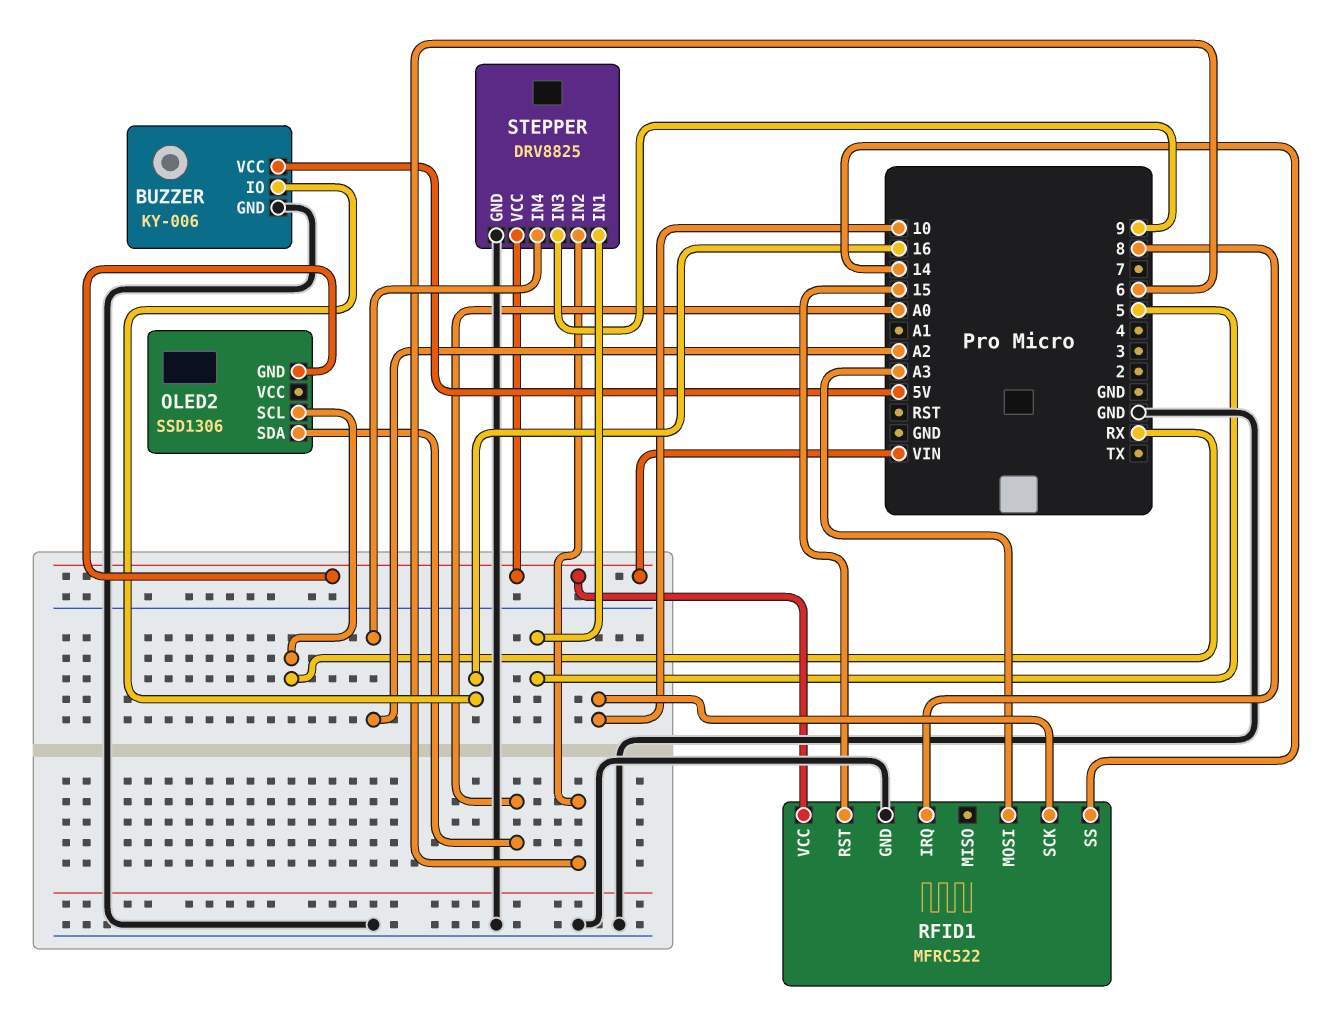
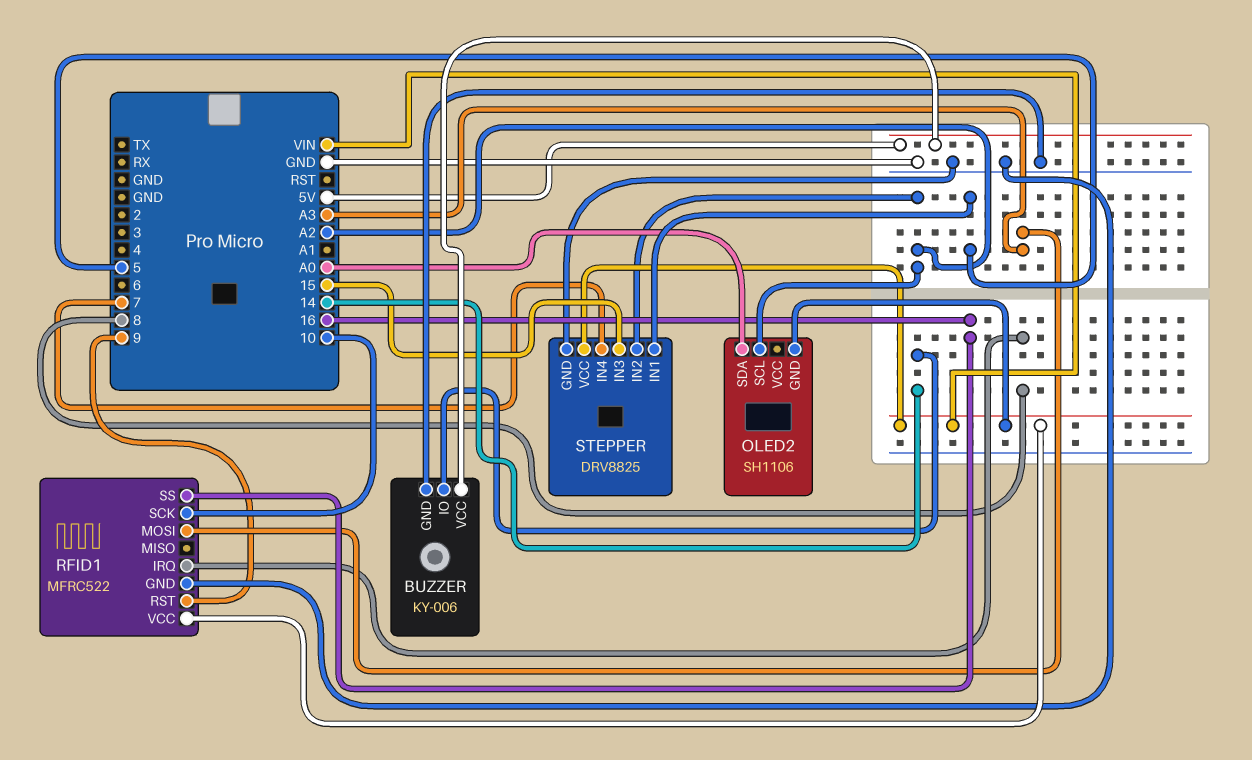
BUZZER pin IO: 16 -> 14
OLED2: SSD1306 -> SH1106
OLED2 pin SCL: RX -> A2
RFID1 pin RST: 15 -> 9
RFID1 pin SS: 14 -> 16
STEPPER pin IN2: 6 -> A2
STEPPER pin IN3: 9 -> 15
STEPPER pin IN4: A2 -> 7

